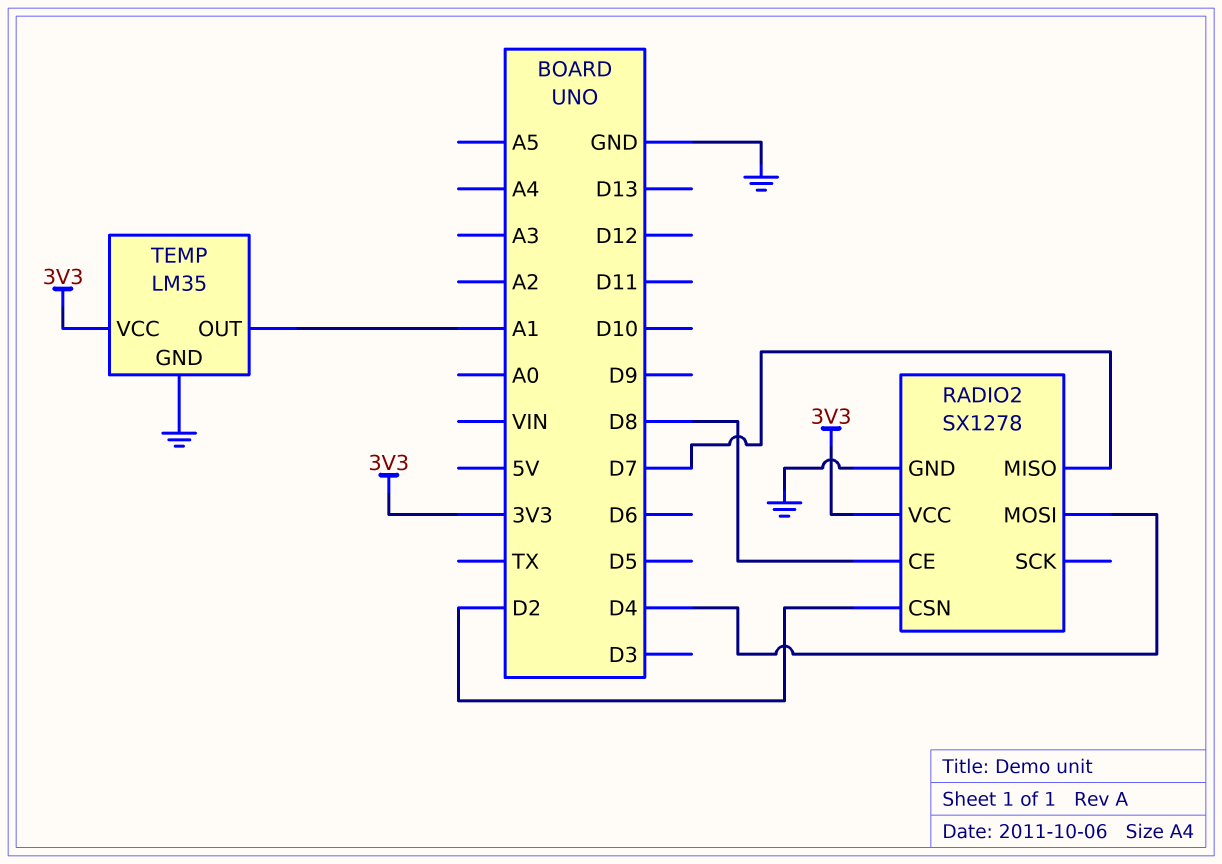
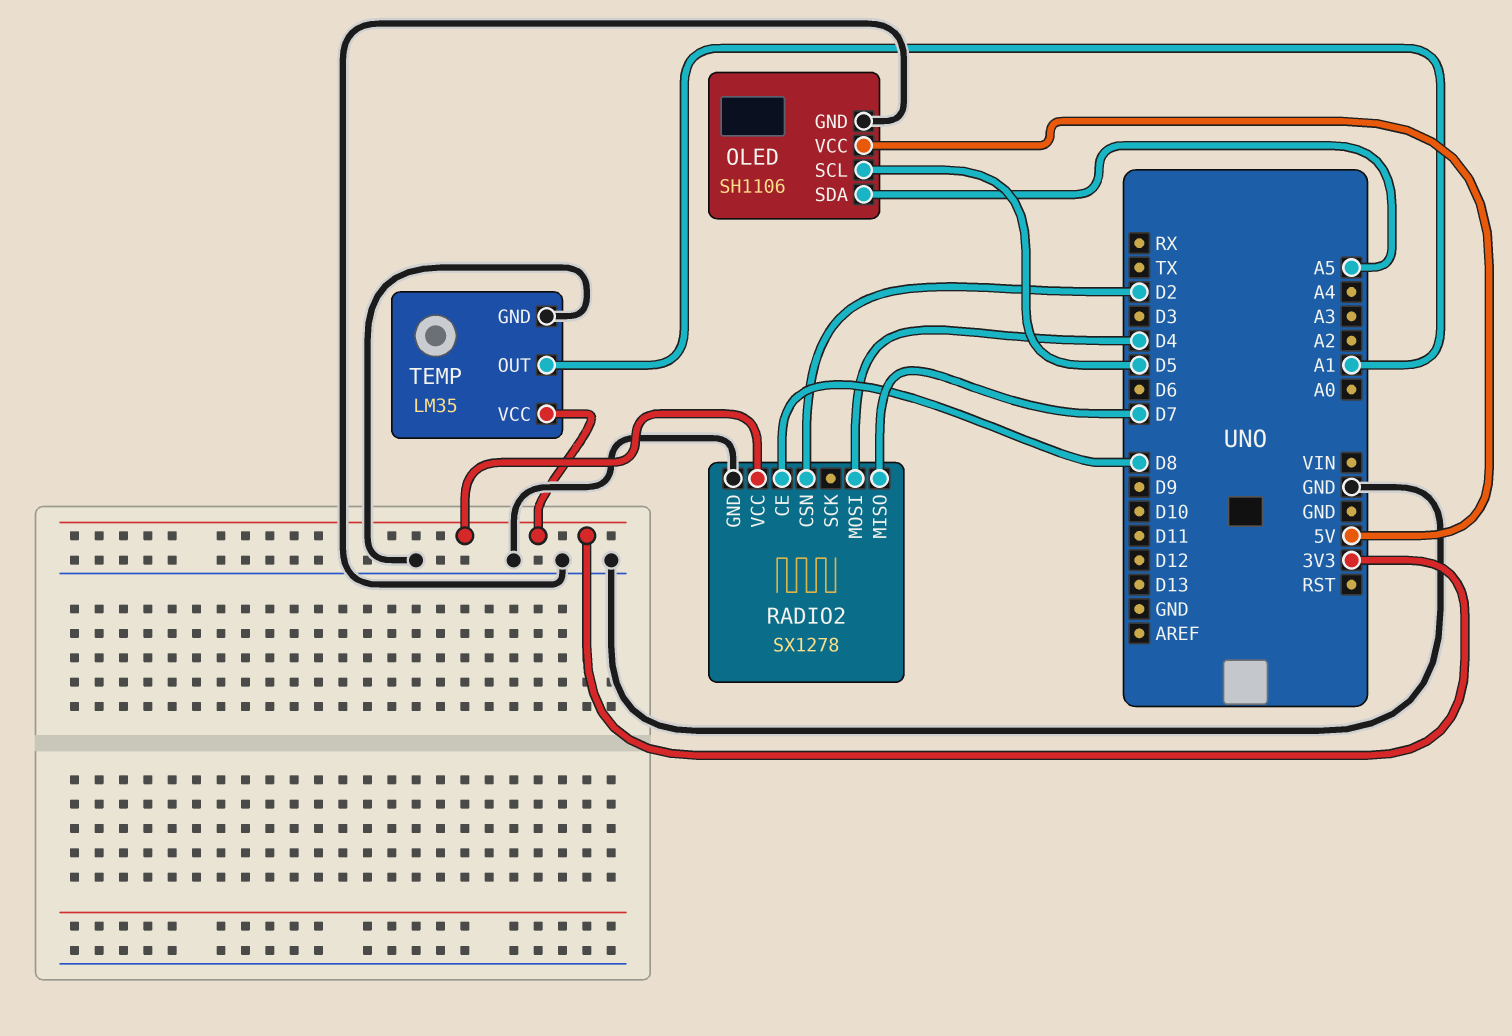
OLED: none -> SH1106
OLED pin GND: none -> GND
OLED pin SCL: none -> D5
OLED pin SDA: none -> A5
OLED pin VCC: none -> 5V

